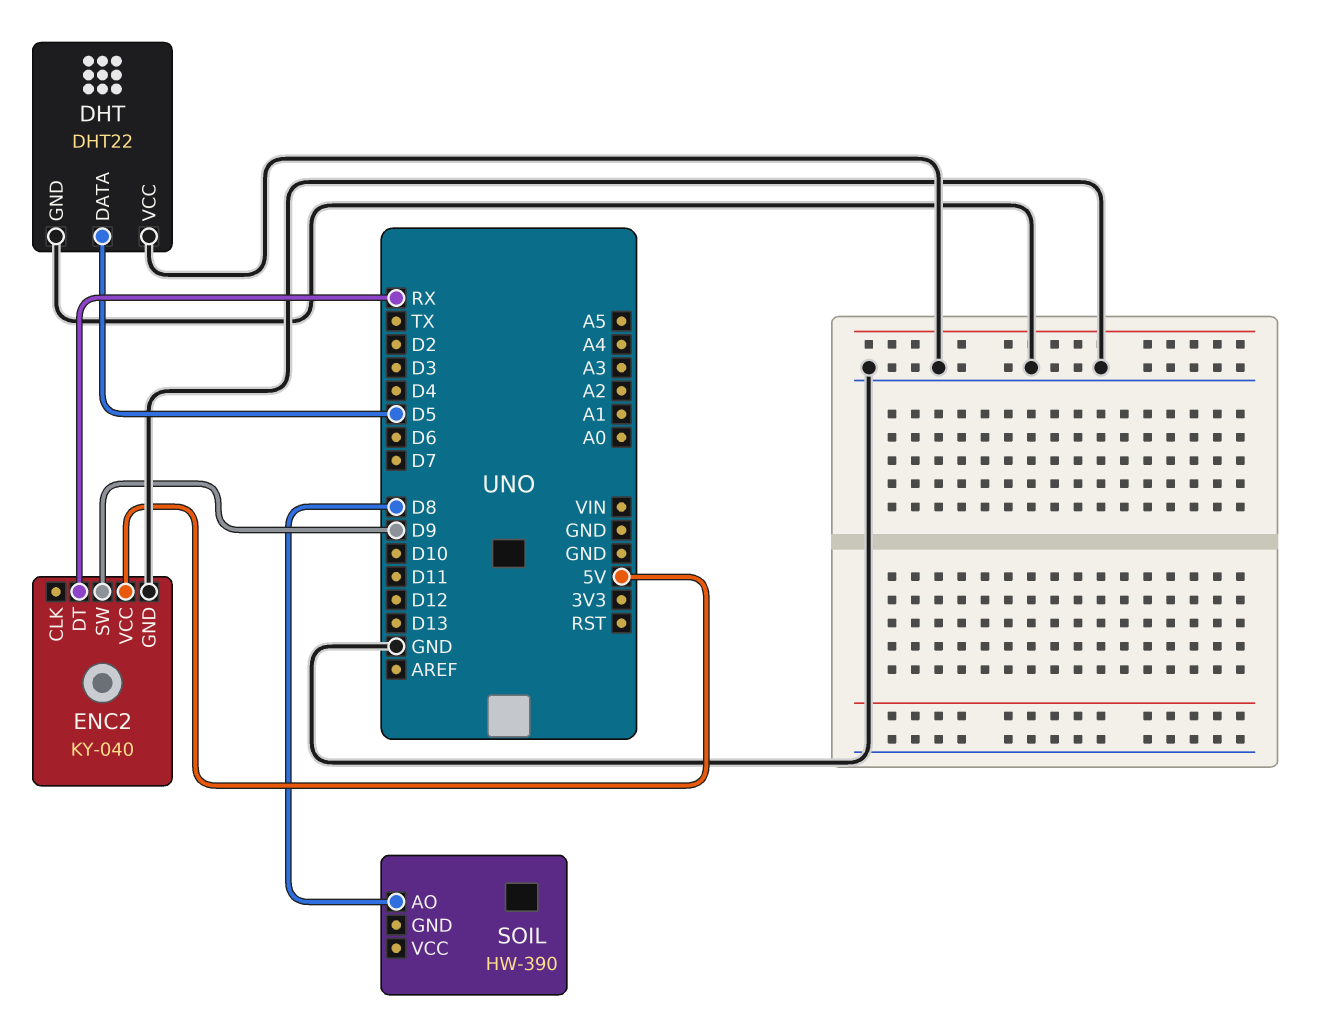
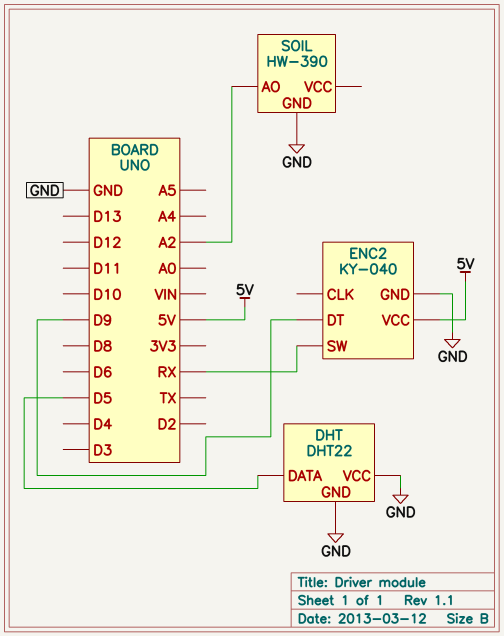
ENC2 pin DT: RX -> D9
ENC2 pin SW: D9 -> RX
SOIL pin AO: D8 -> A2
SOIL pin GND: none -> GND

